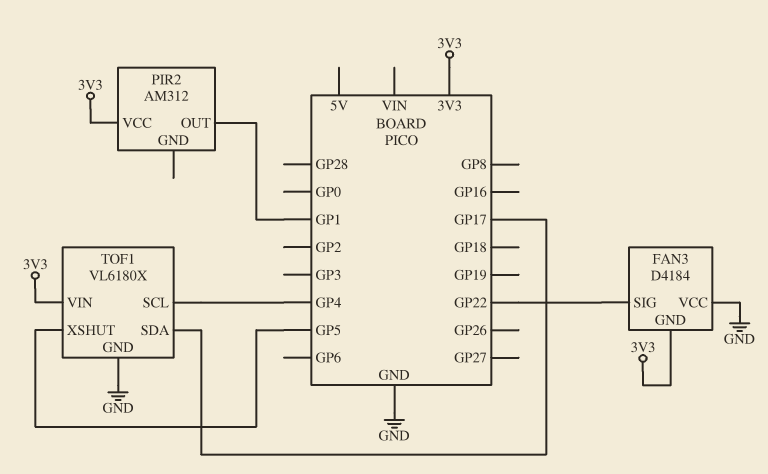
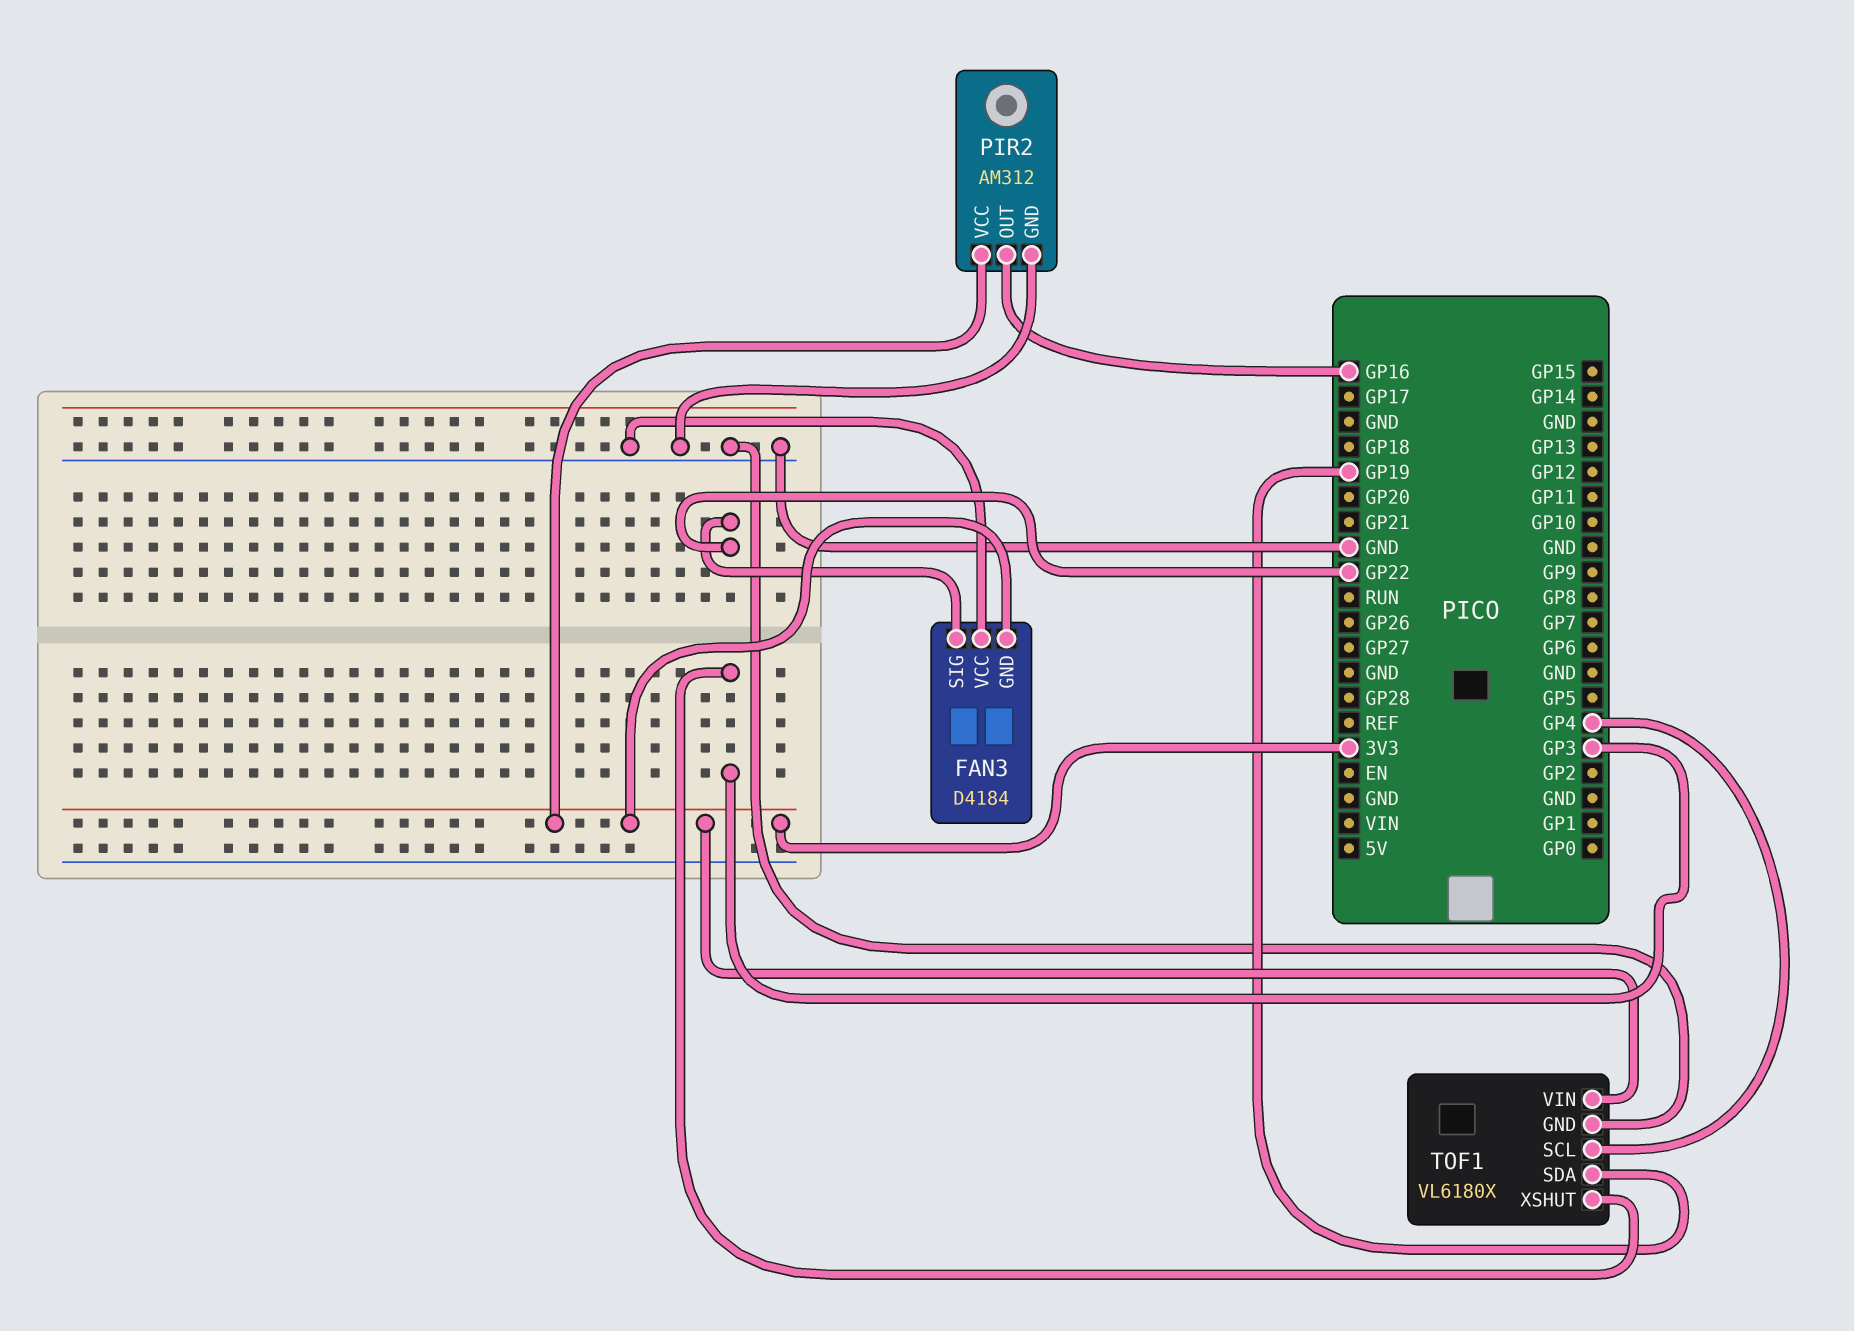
PIR2 pin GND: none -> GND
PIR2 pin OUT: GP1 -> GP16
TOF1 pin SDA: GP17 -> GP19
TOF1 pin XSHUT: GP5 -> GP3

